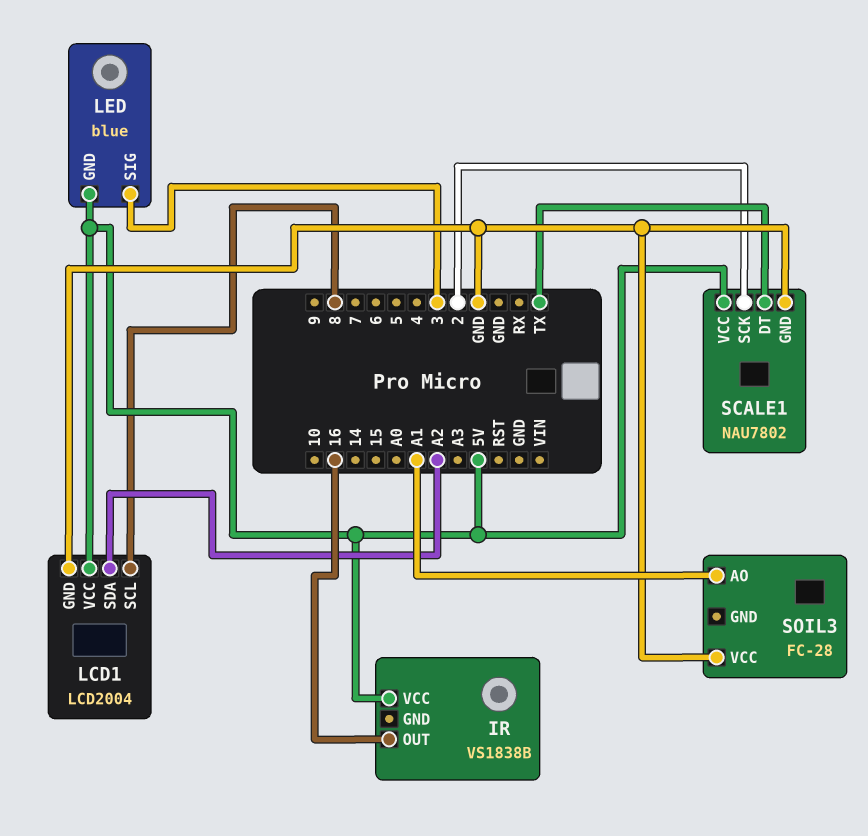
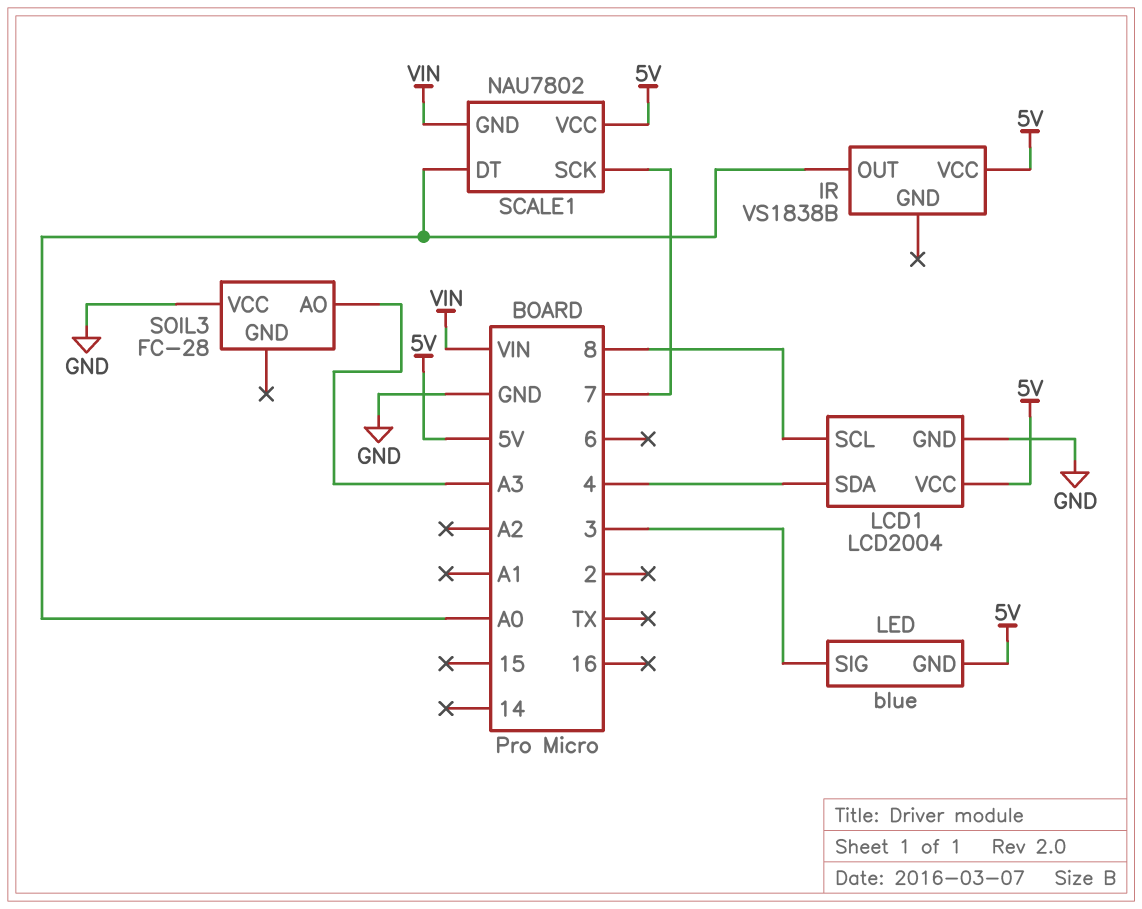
IR pin OUT: 16 -> A0
LCD1 pin SDA: A2 -> 4
SCALE1 pin DT: TX -> A0
SCALE1 pin GND: GND -> VIN
SCALE1 pin SCK: 2 -> 7
SOIL3 pin AO: A1 -> A3

